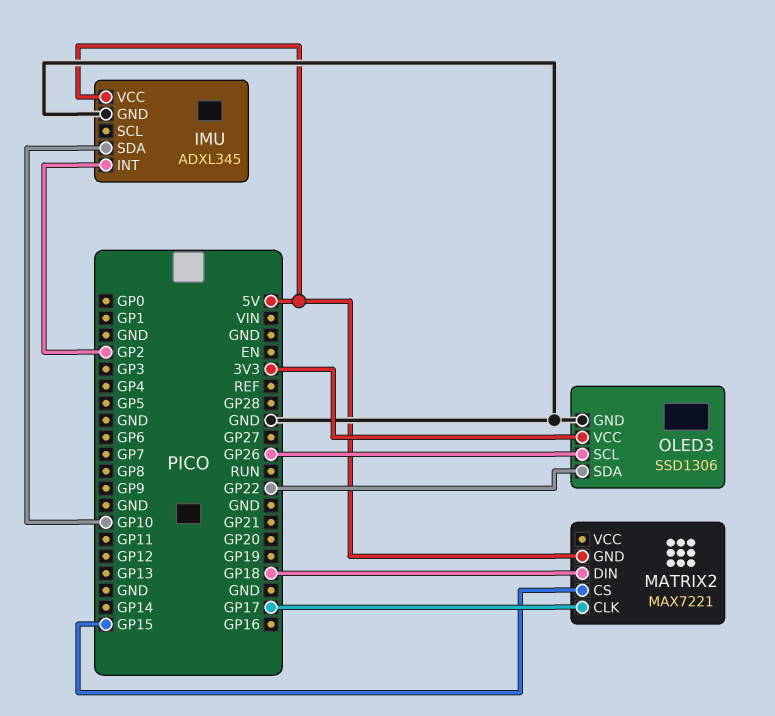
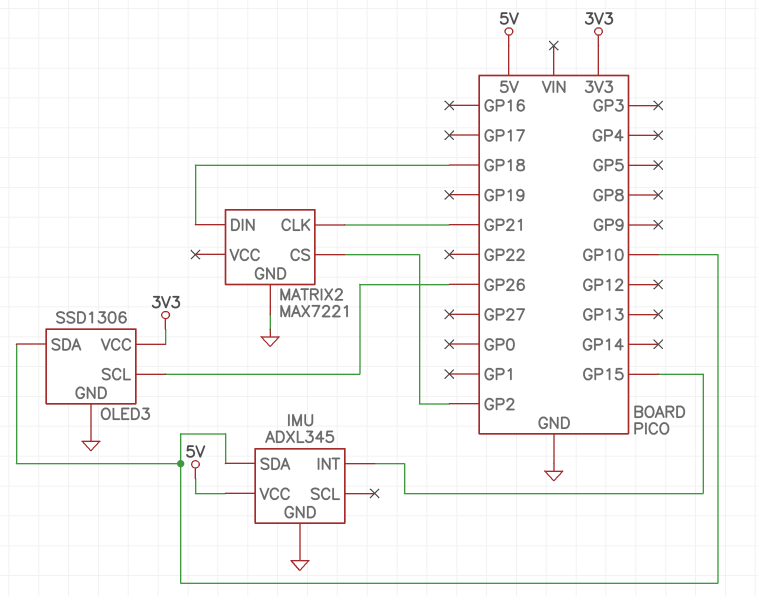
IMU pin INT: GP2 -> GP15
MATRIX2 pin CLK: GP17 -> GP21
MATRIX2 pin CS: GP15 -> GP2
MATRIX2 pin GND: 5V -> GND
OLED3 pin SDA: GP22 -> GP10

